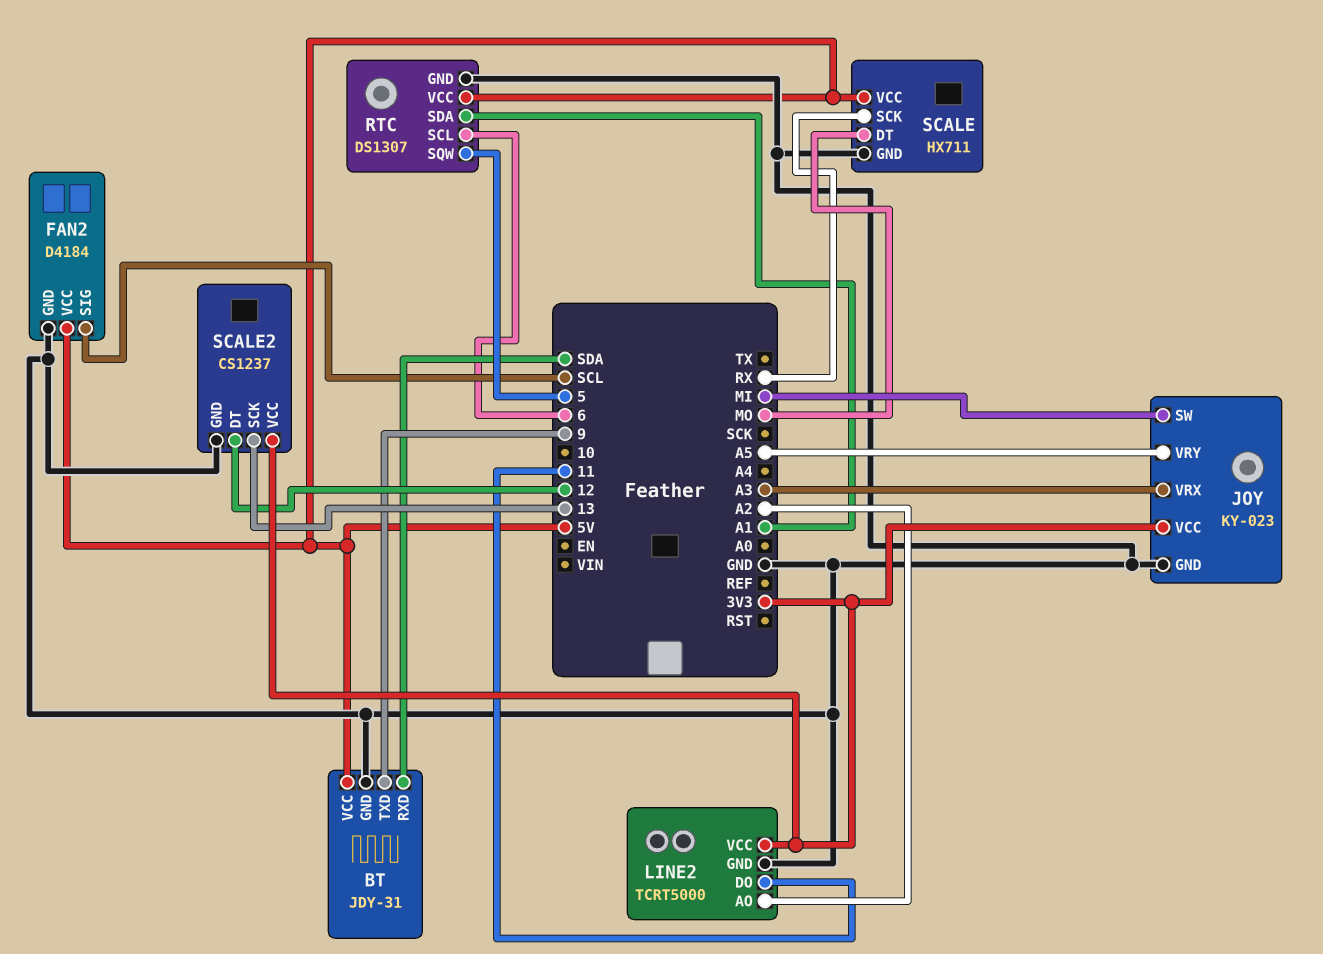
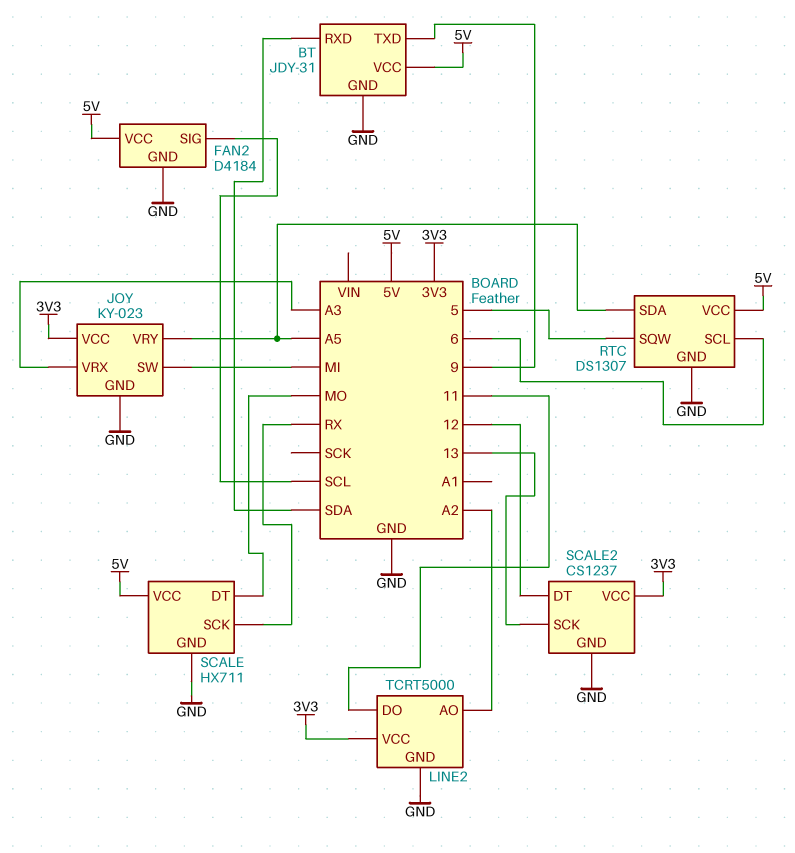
RTC pin SDA: A1 -> A5

